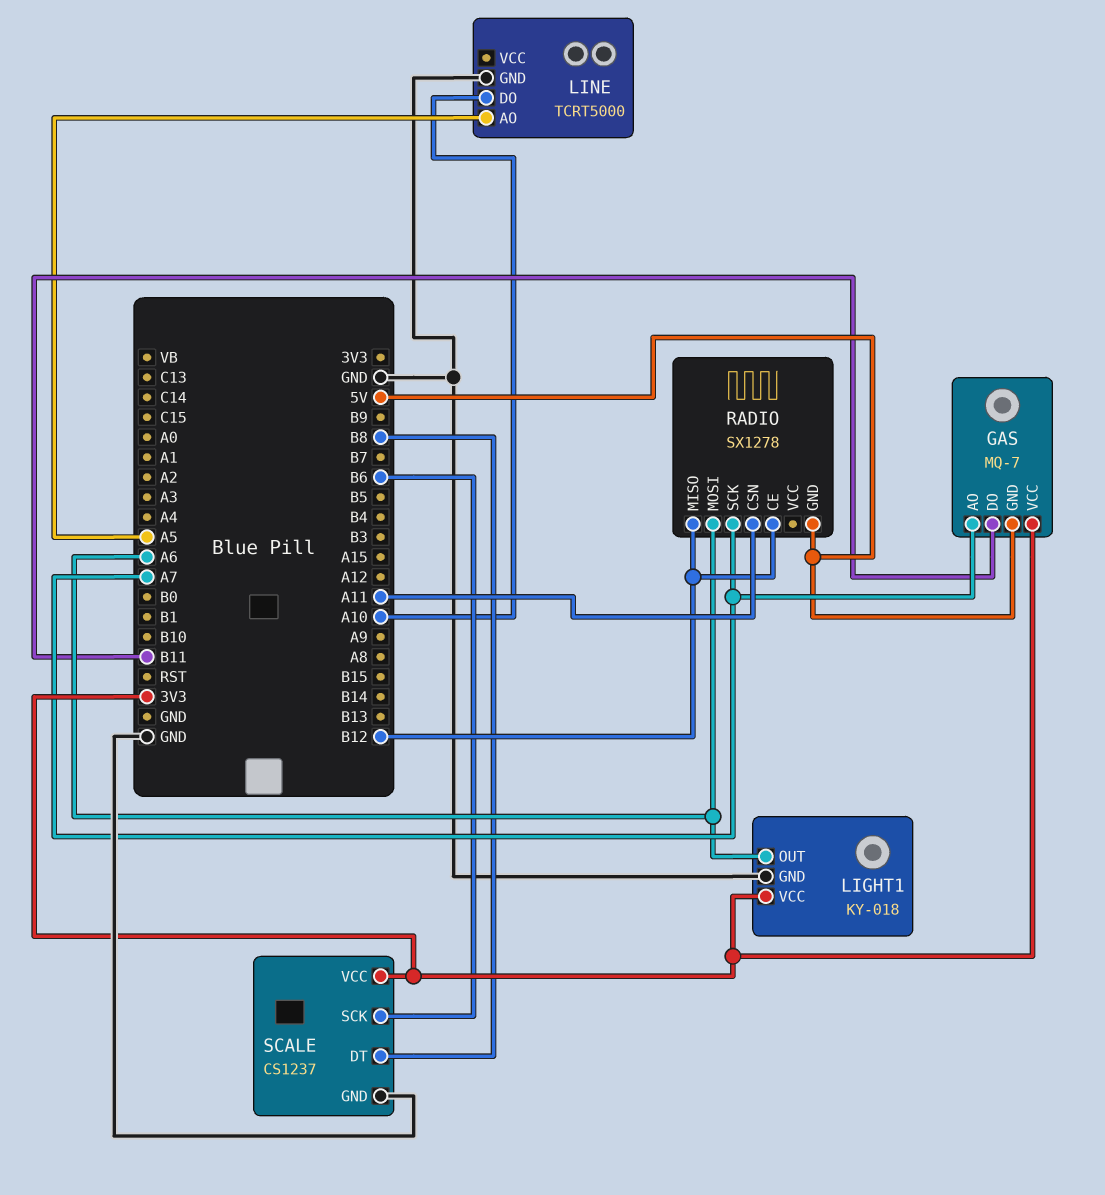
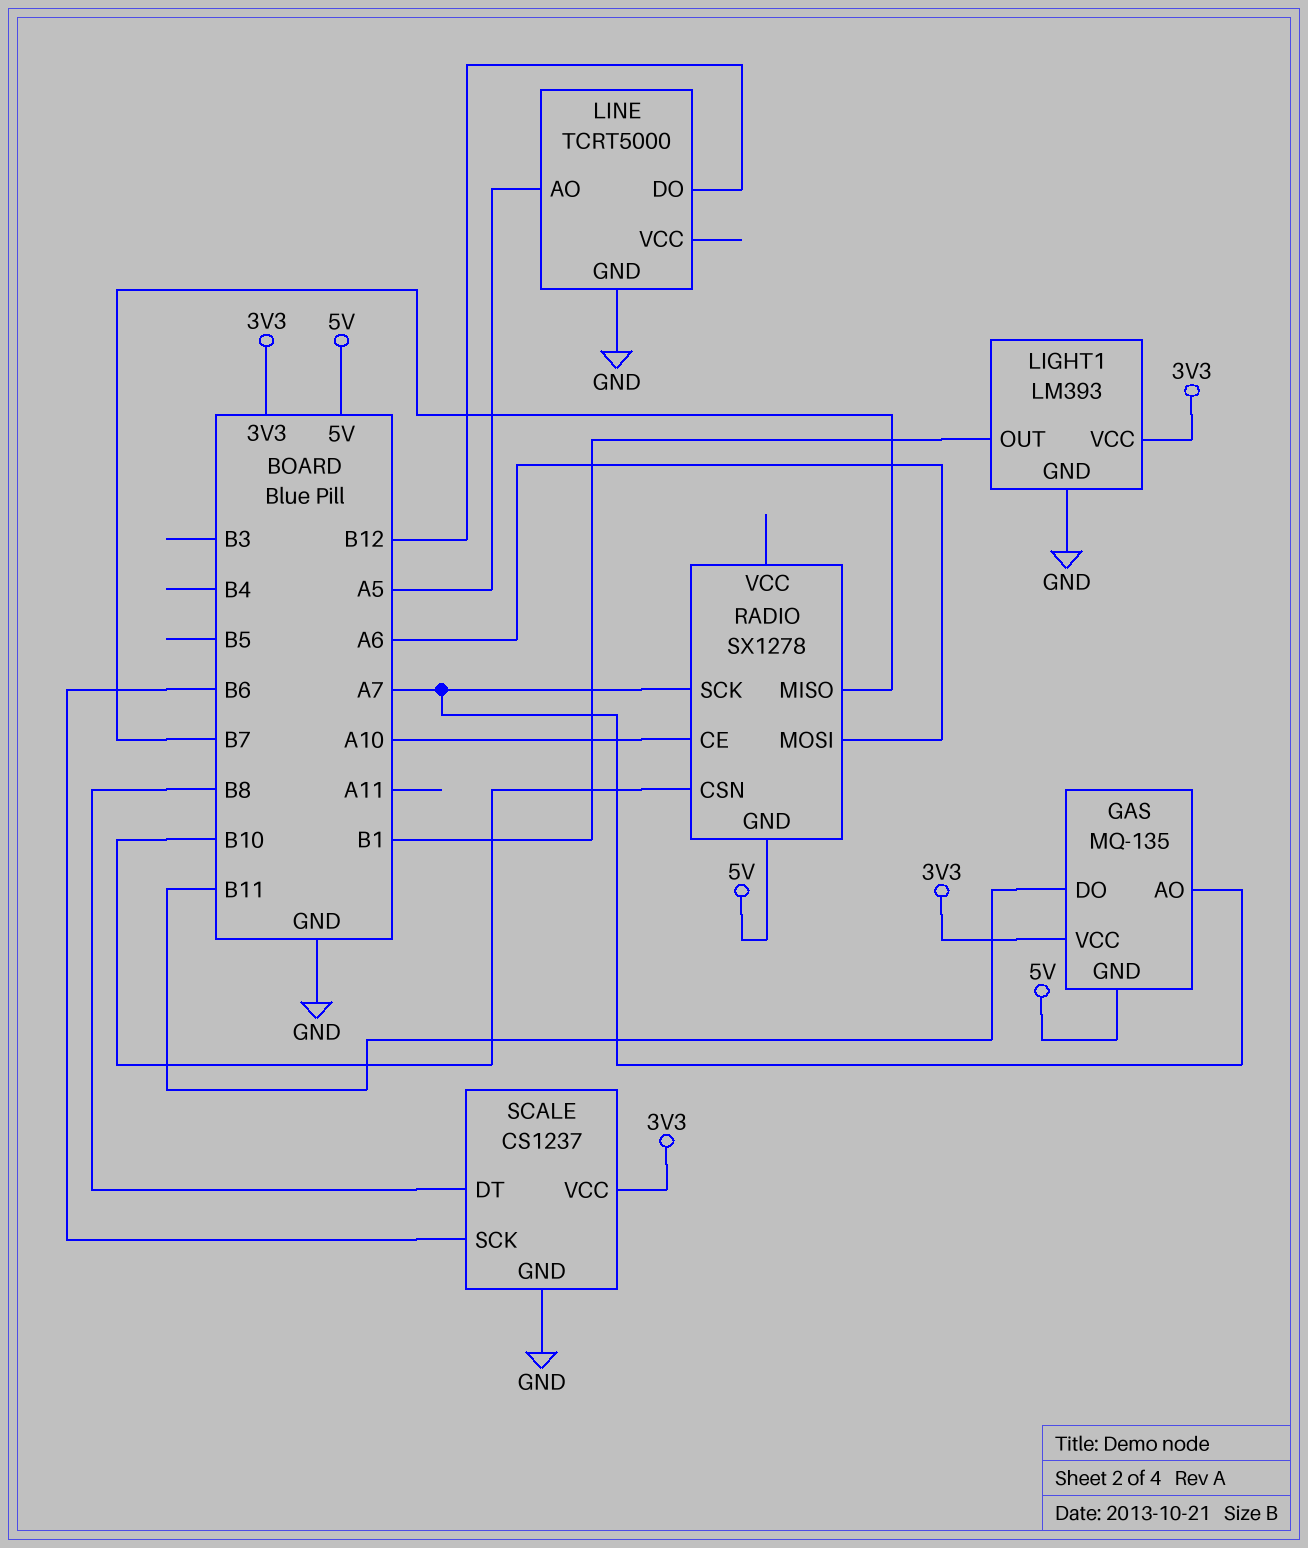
GAS: MQ-7 -> MQ-135
LIGHT1: KY-018 -> LM393
LIGHT1 pin OUT: A6 -> B1
LINE pin DO: A10 -> B12
RADIO pin CE: B12 -> A10
RADIO pin CSN: A11 -> B10
RADIO pin MISO: B12 -> B7

